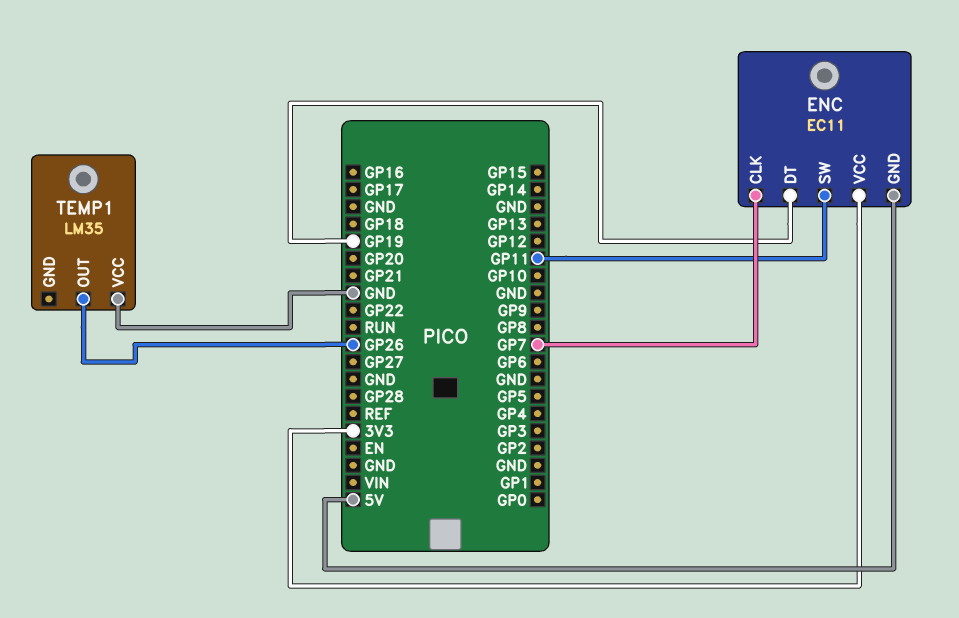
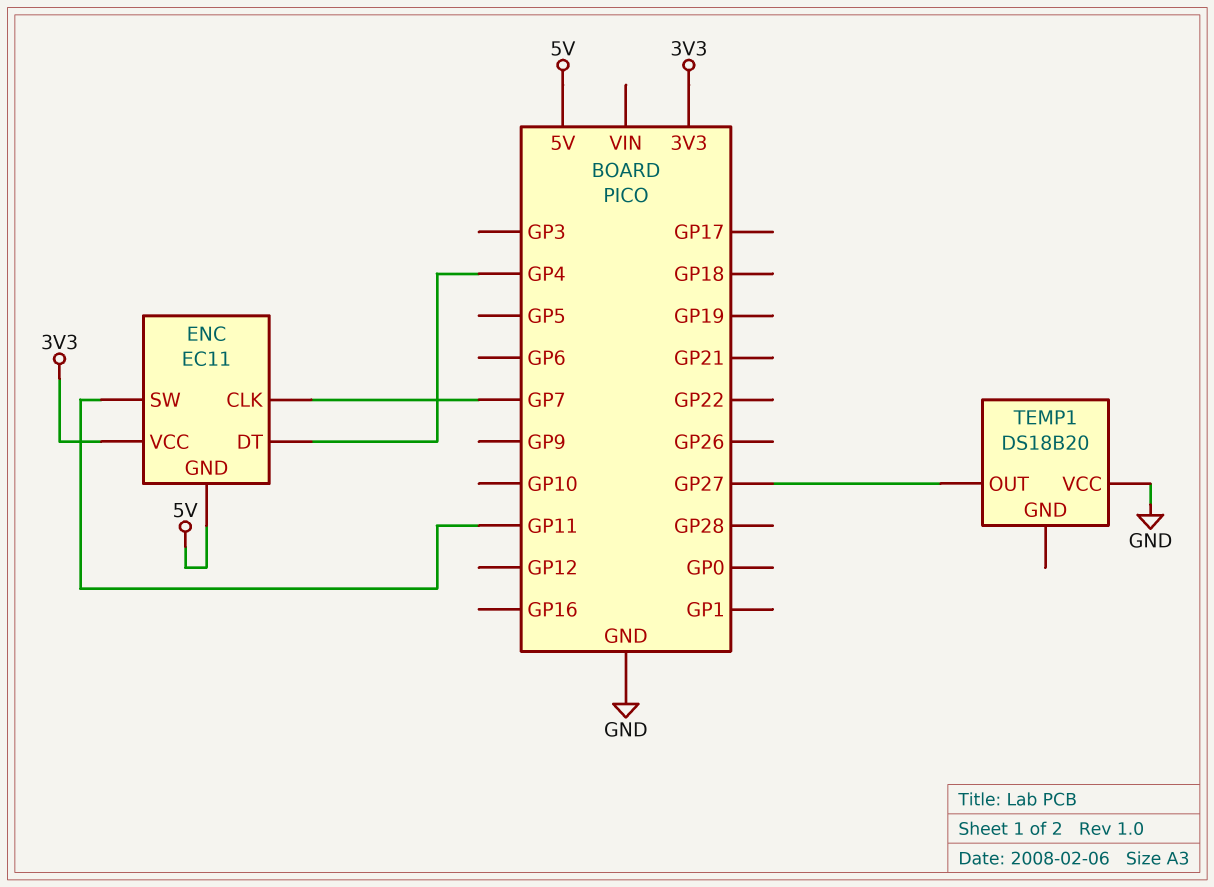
ENC pin DT: GP19 -> GP4
TEMP1: LM35 -> DS18B20
TEMP1 pin OUT: GP26 -> GP27

